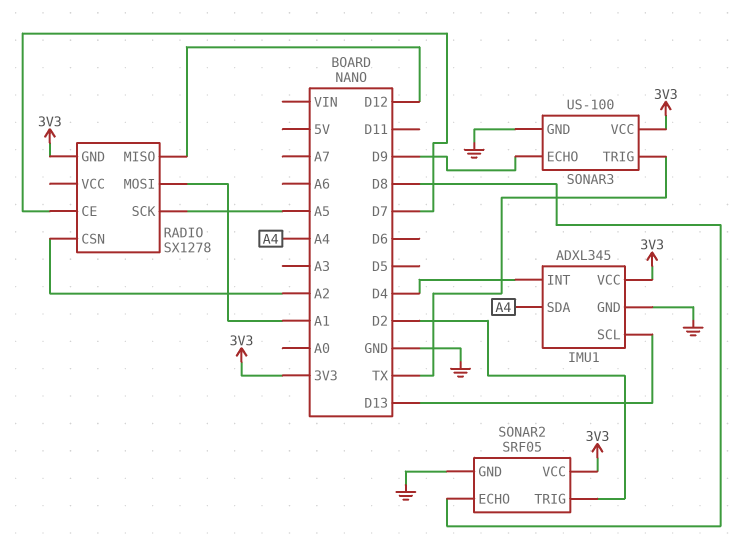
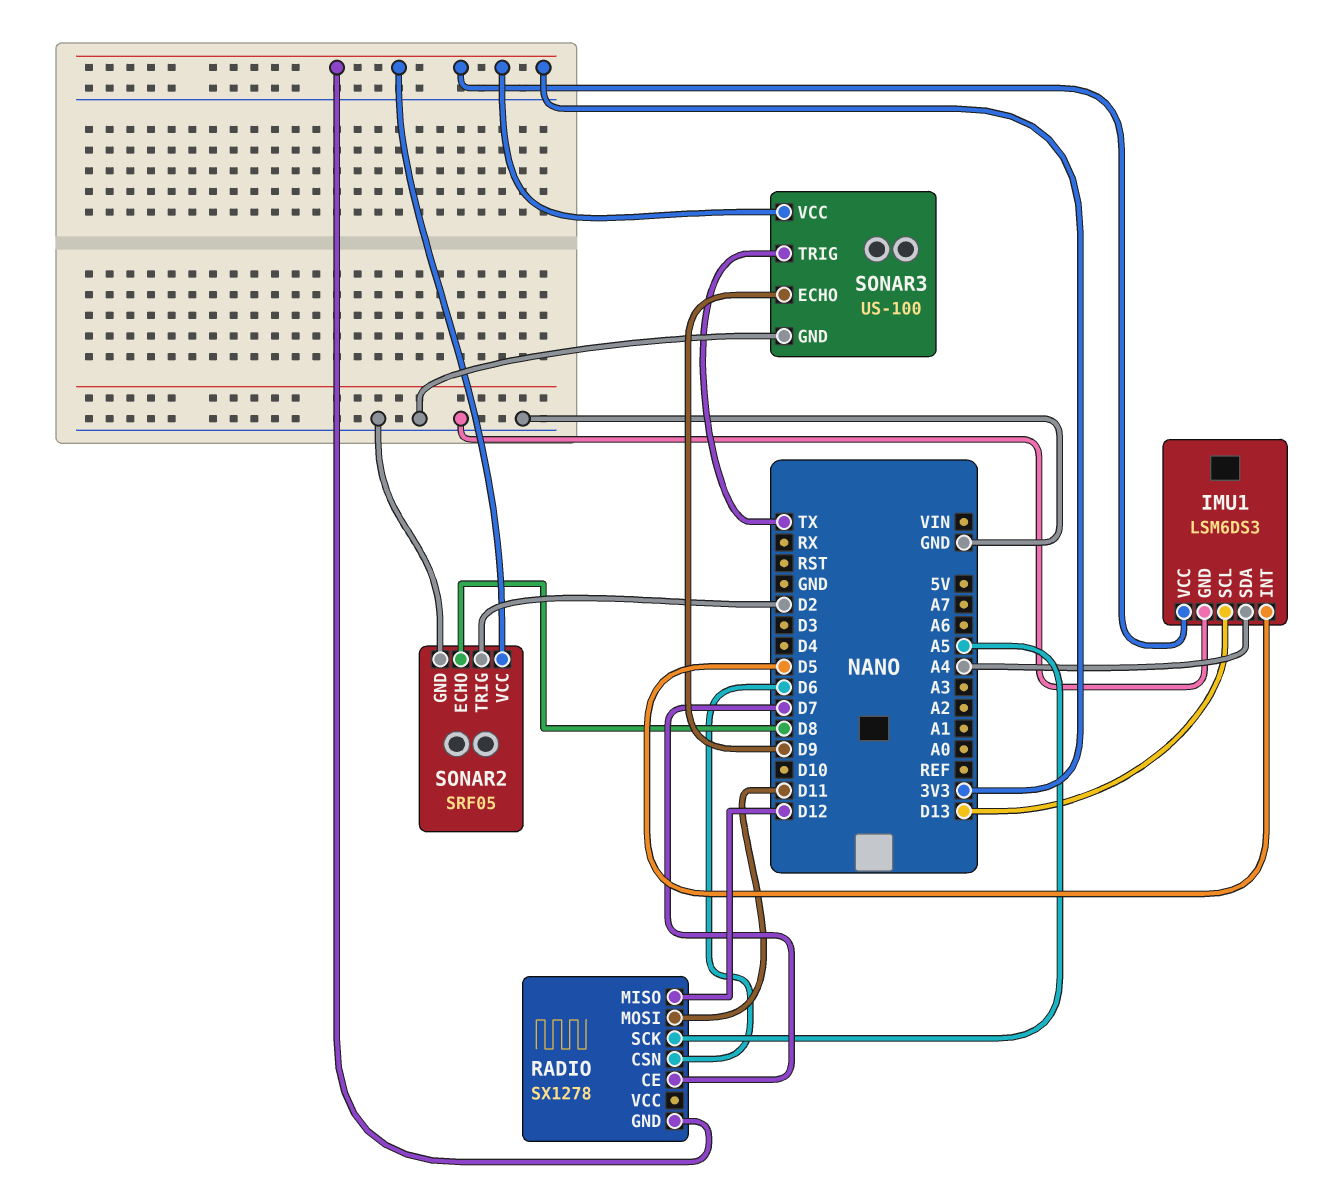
IMU1: ADXL345 -> LSM6DS3
IMU1 pin INT: D4 -> D5
RADIO pin CSN: A2 -> D6
RADIO pin MOSI: A1 -> D11

